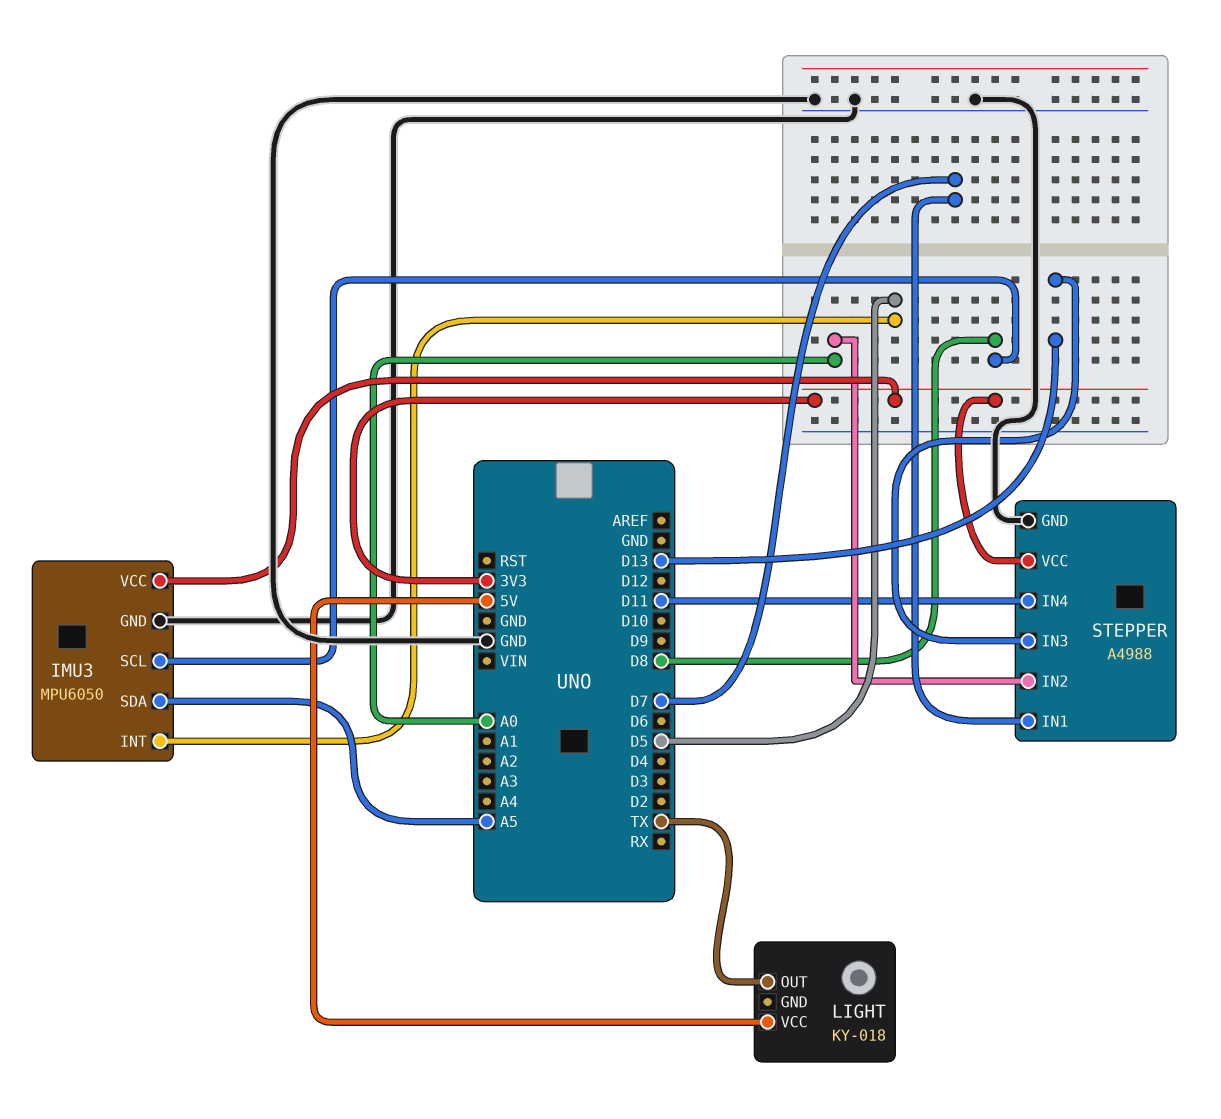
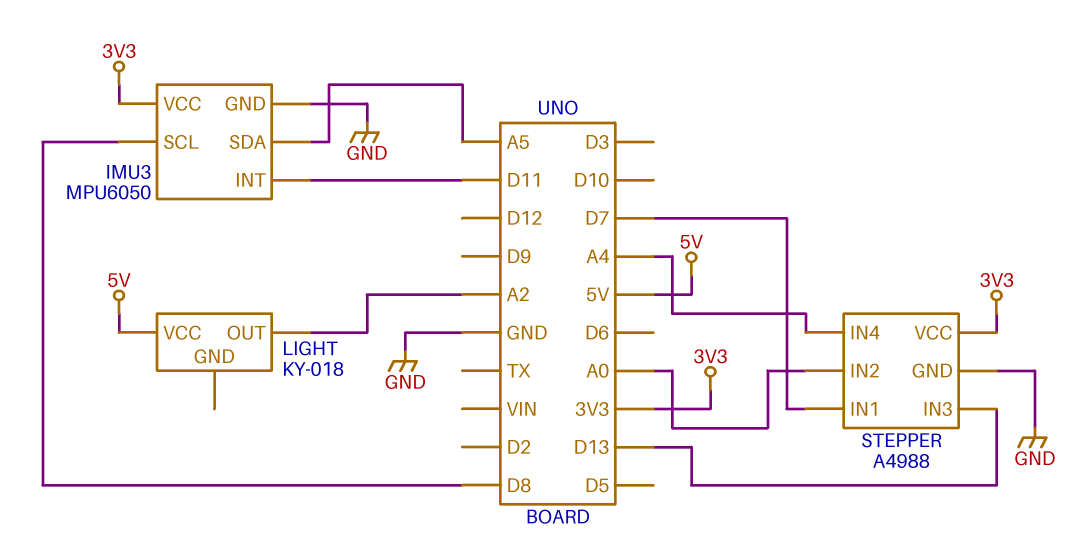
IMU3 pin INT: D5 -> D11
LIGHT pin OUT: TX -> A2
STEPPER pin IN4: D11 -> A4

